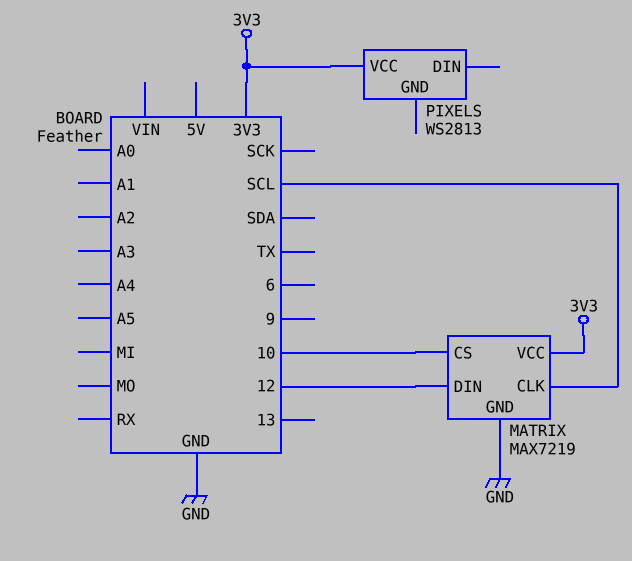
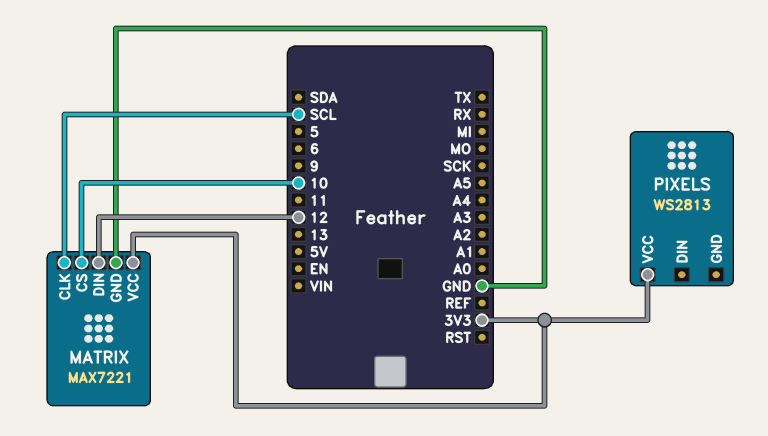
MATRIX: MAX7219 -> MAX7221

